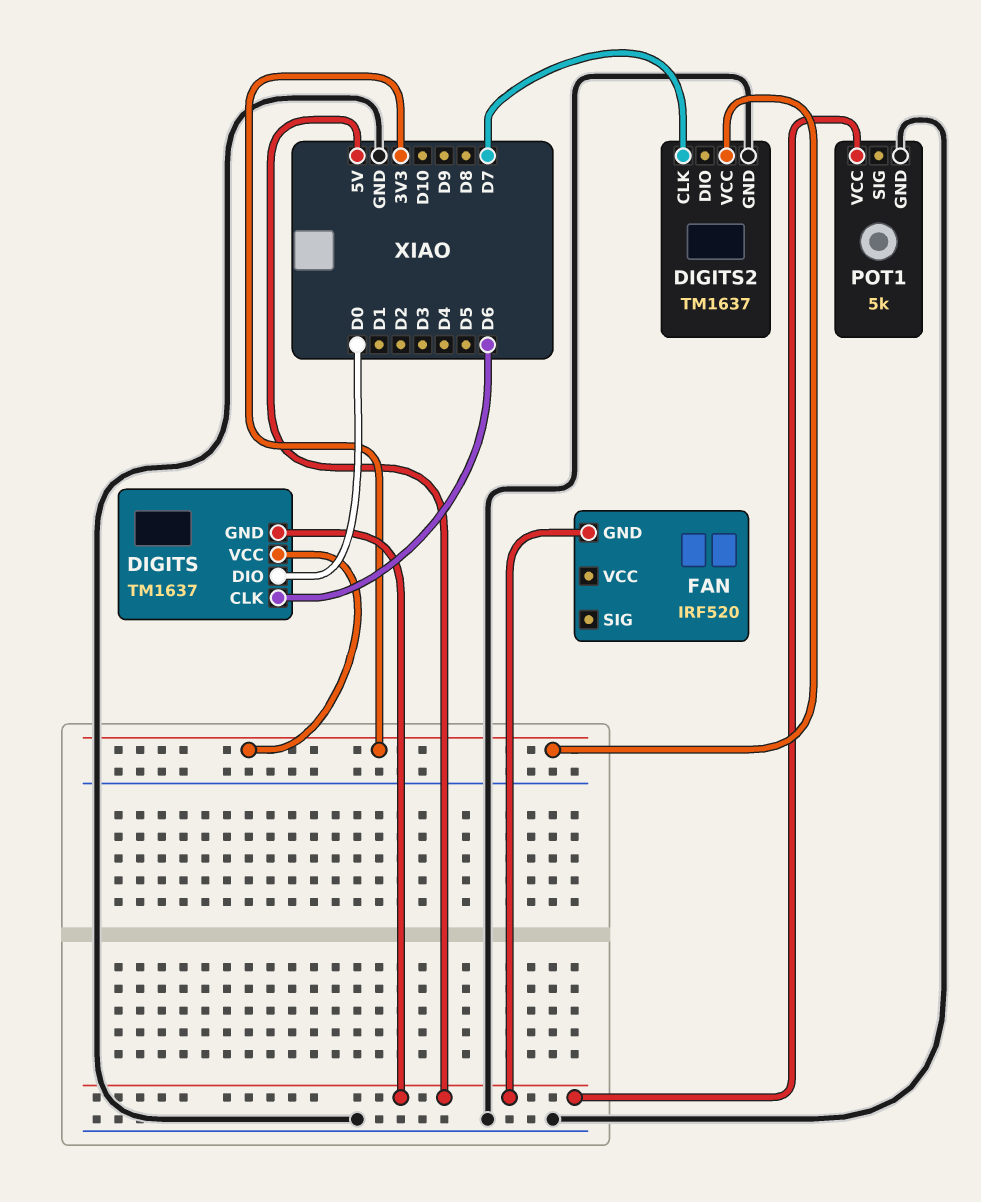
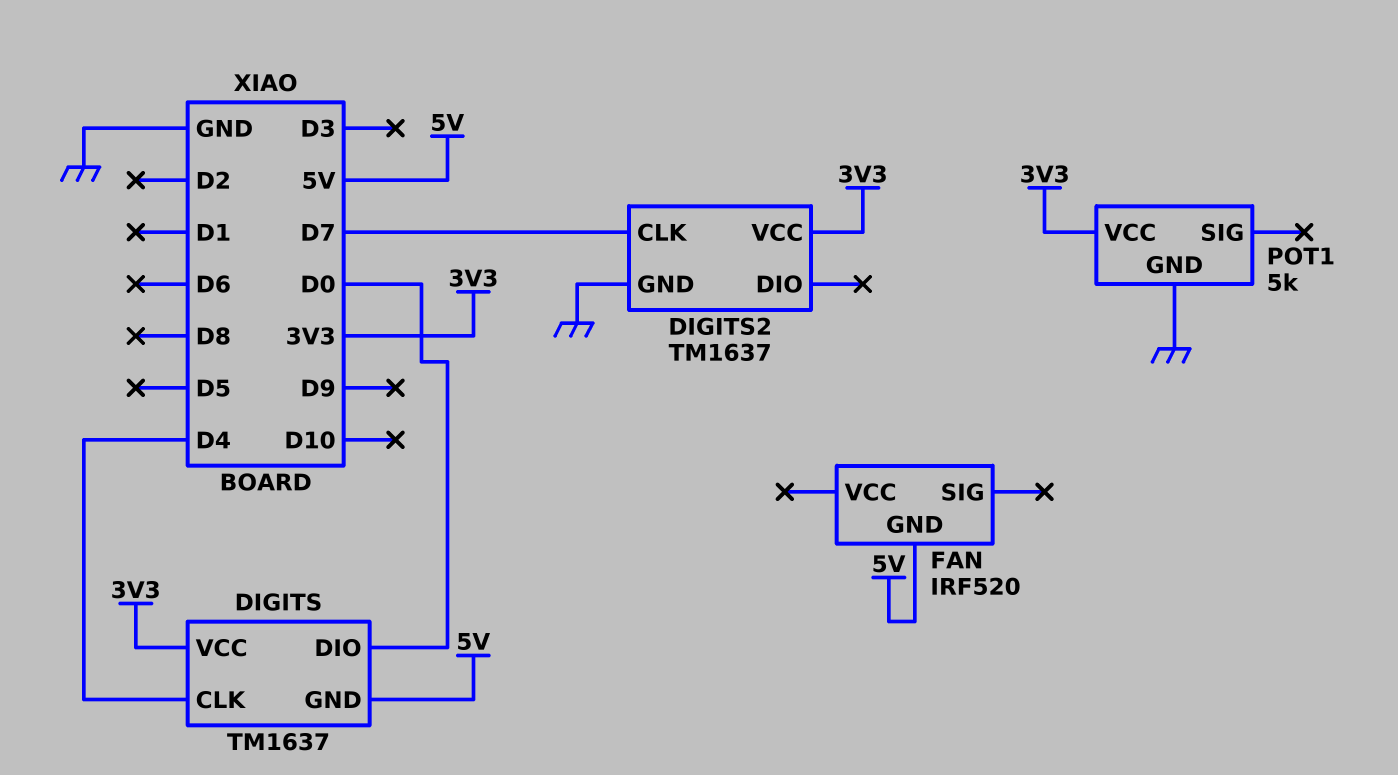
DIGITS pin CLK: D6 -> D4
POT1 pin VCC: 5V -> 3V3

